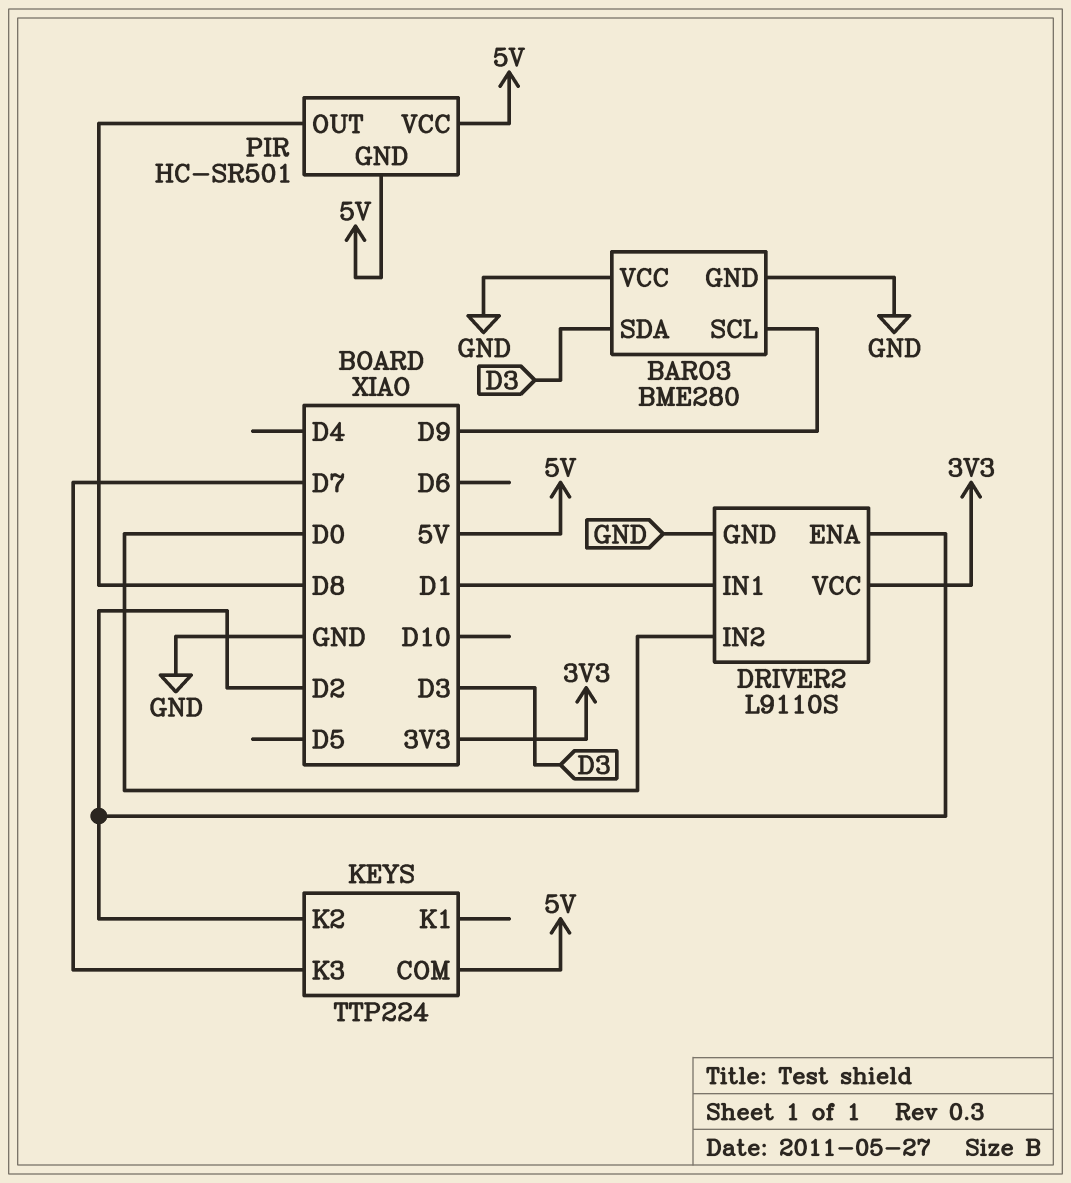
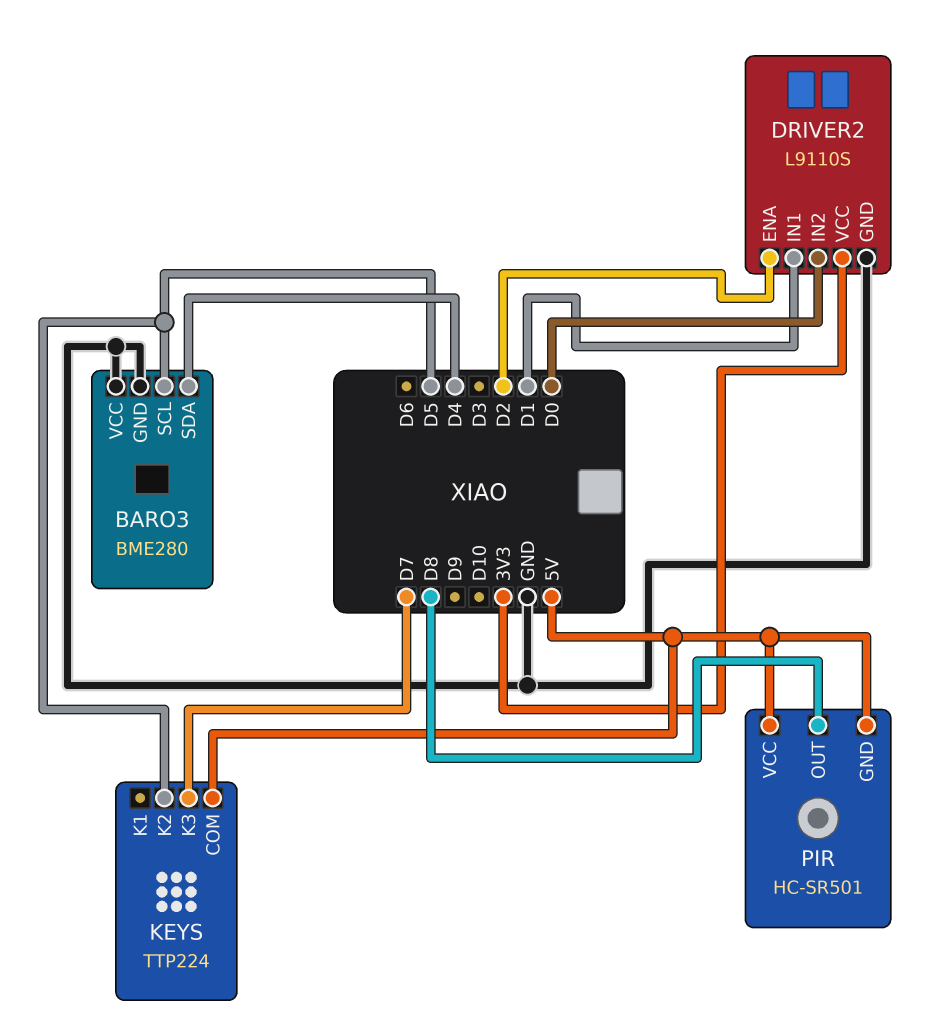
BARO3 pin SCL: D9 -> D5
BARO3 pin SDA: D3 -> D4
KEYS pin K2: D2 -> D5

